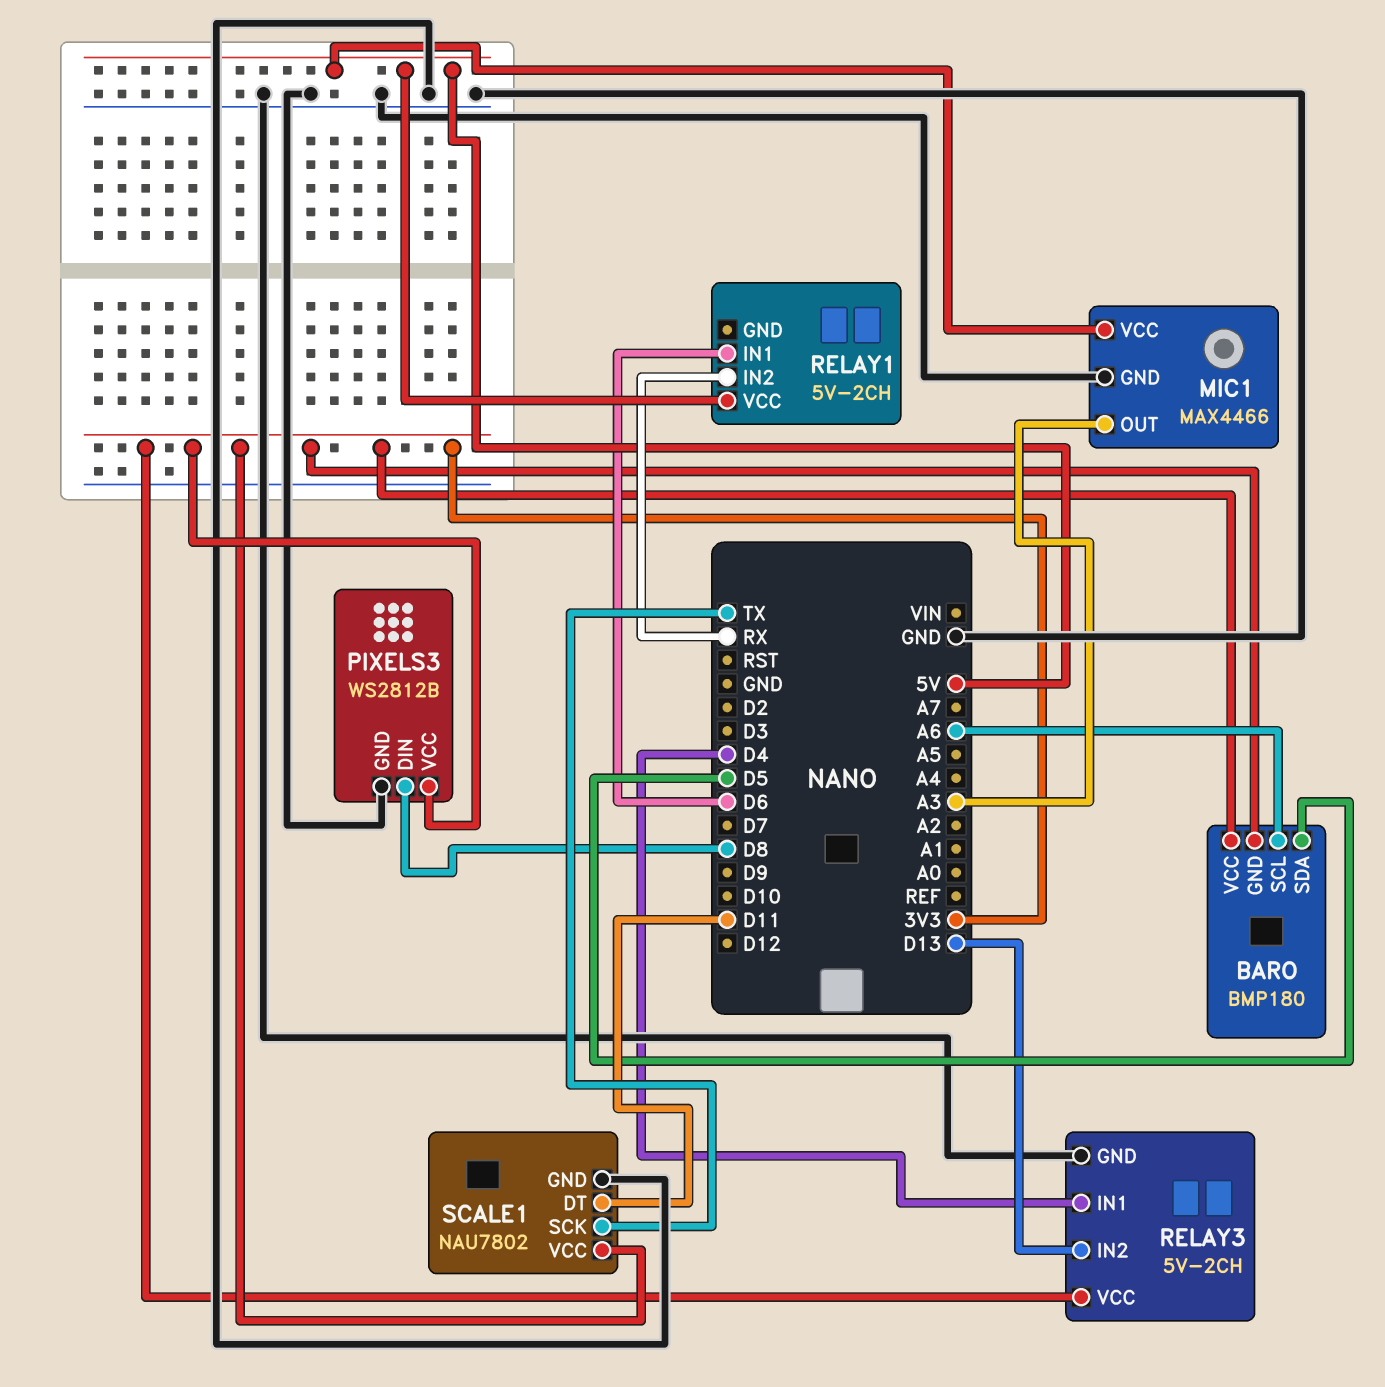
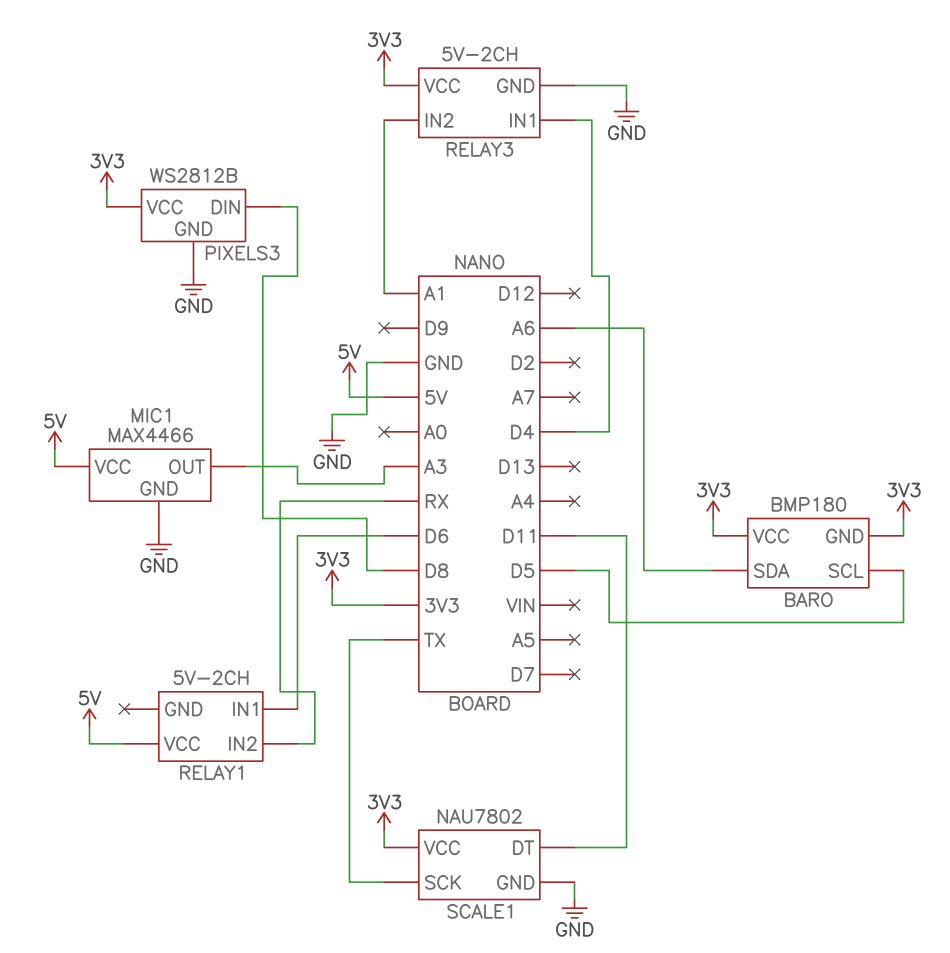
BARO pin SCL: A6 -> D5
BARO pin SDA: D5 -> A6
RELAY3 pin IN2: D13 -> A1

